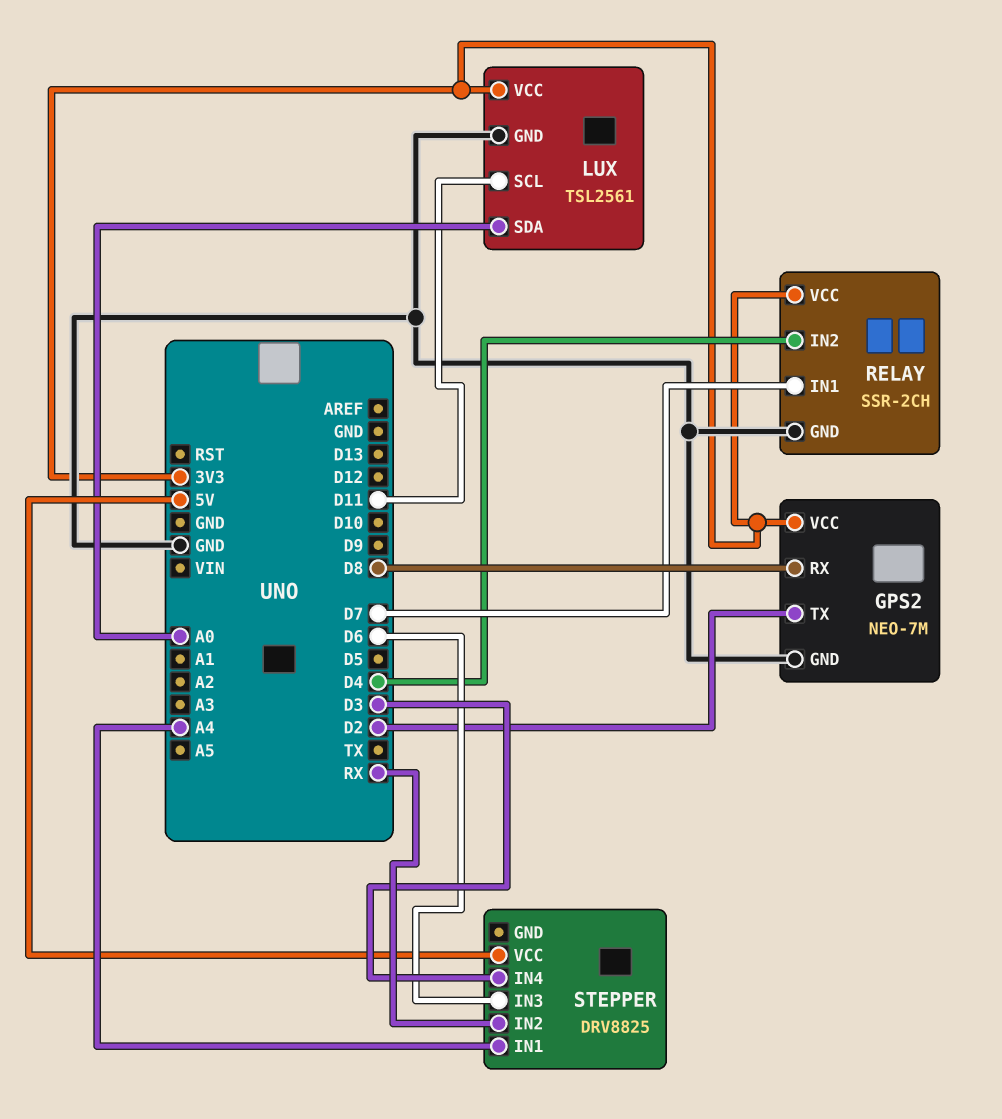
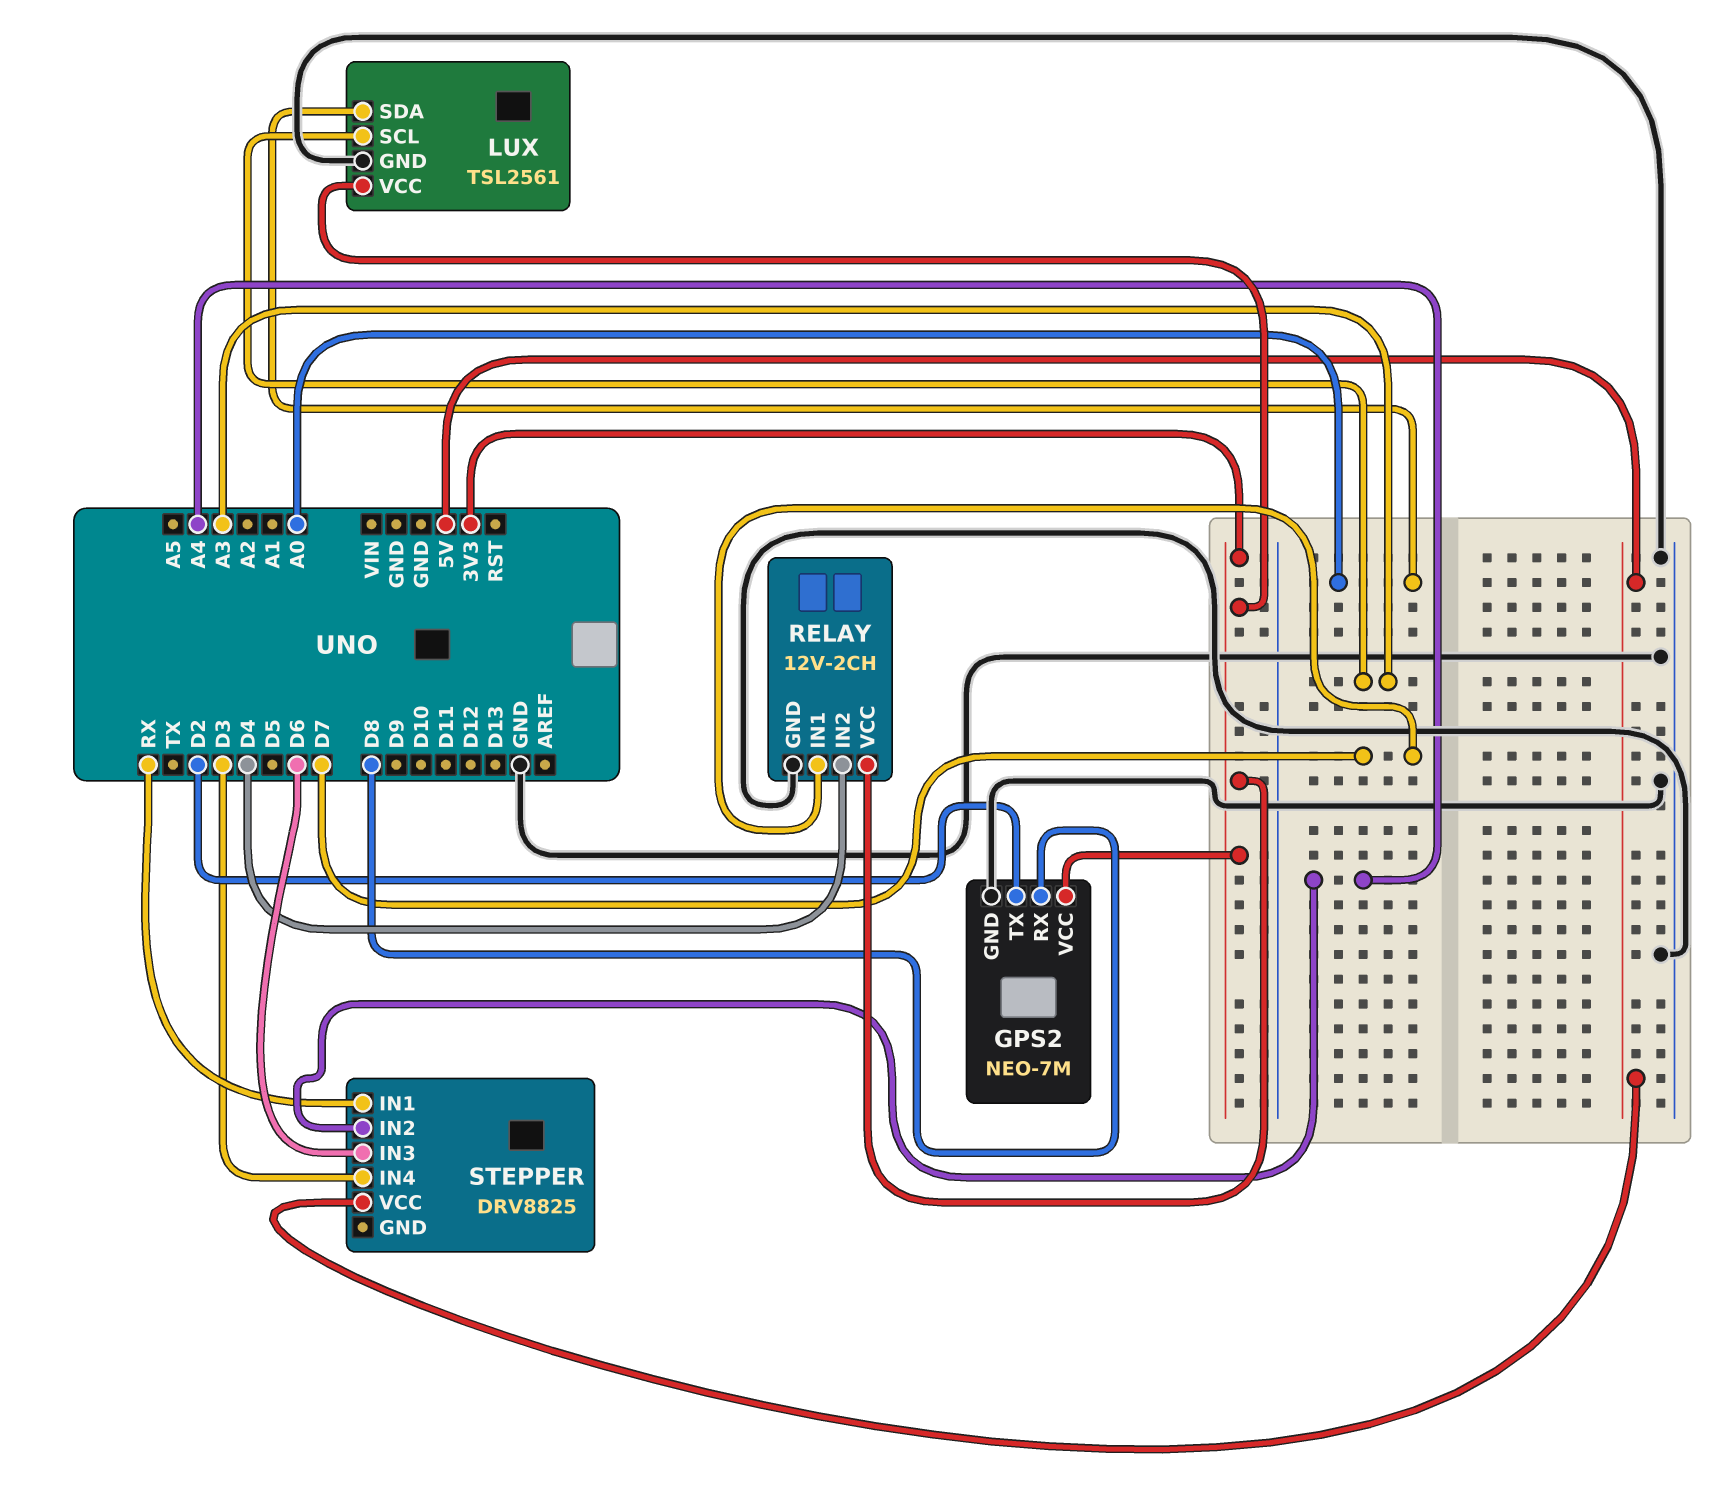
LUX pin SCL: D11 -> A3
RELAY: SSR-2CH -> 12V-2CH
STEPPER pin IN1: A4 -> RX
STEPPER pin IN2: RX -> A4

